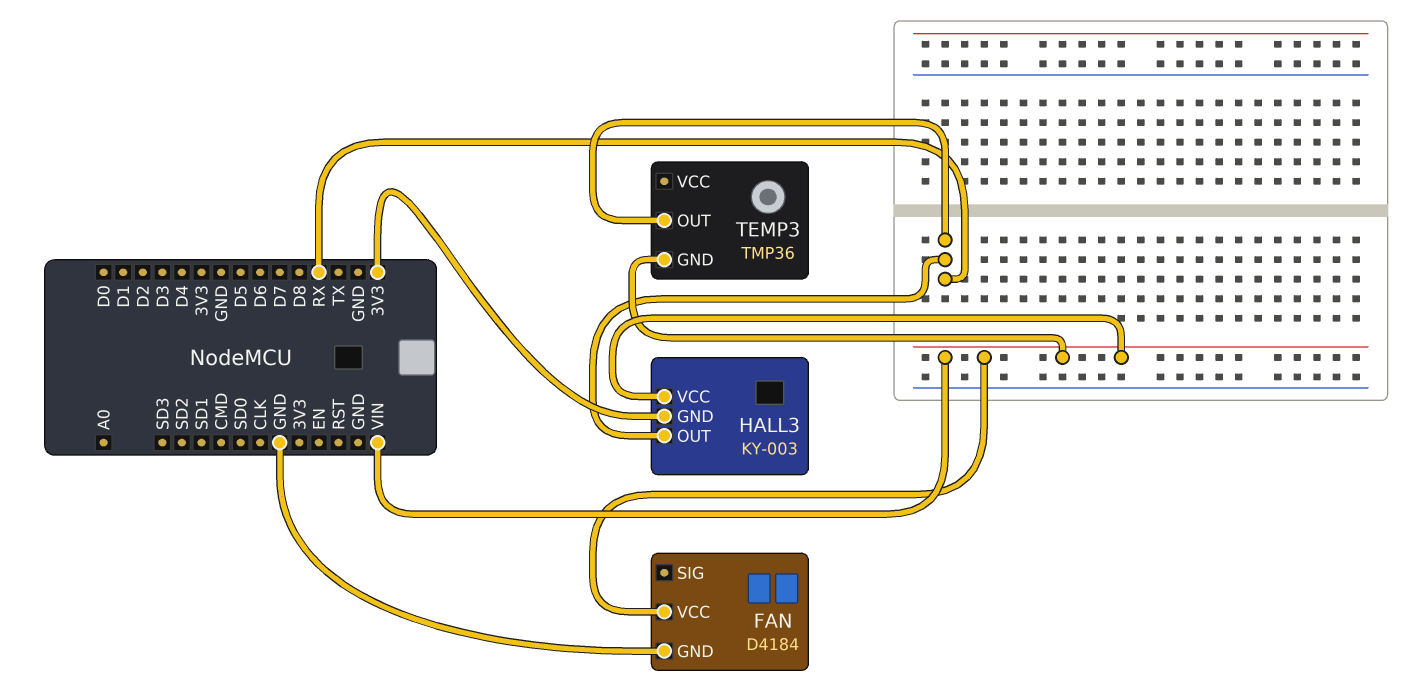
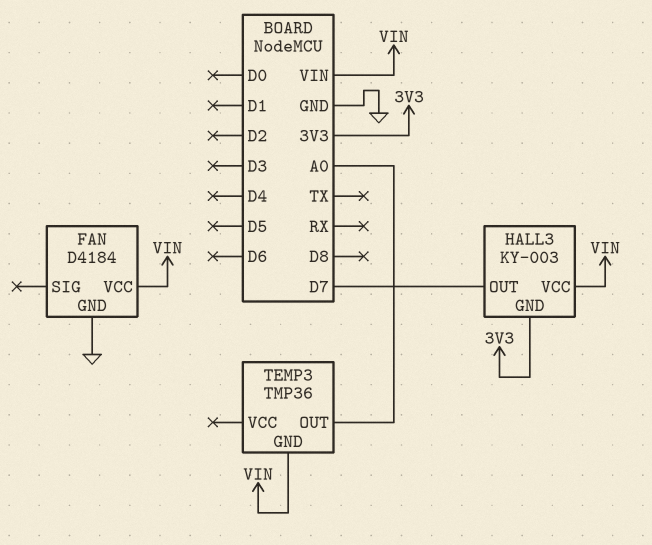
HALL3 pin OUT: RX -> D7
TEMP3 pin OUT: RX -> A0

